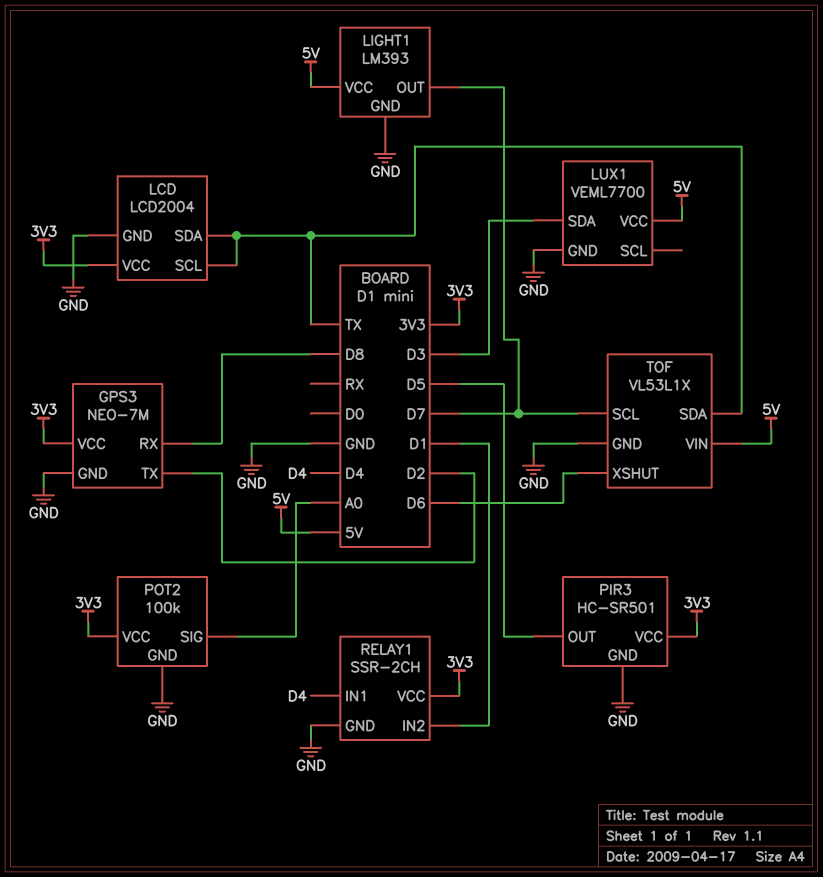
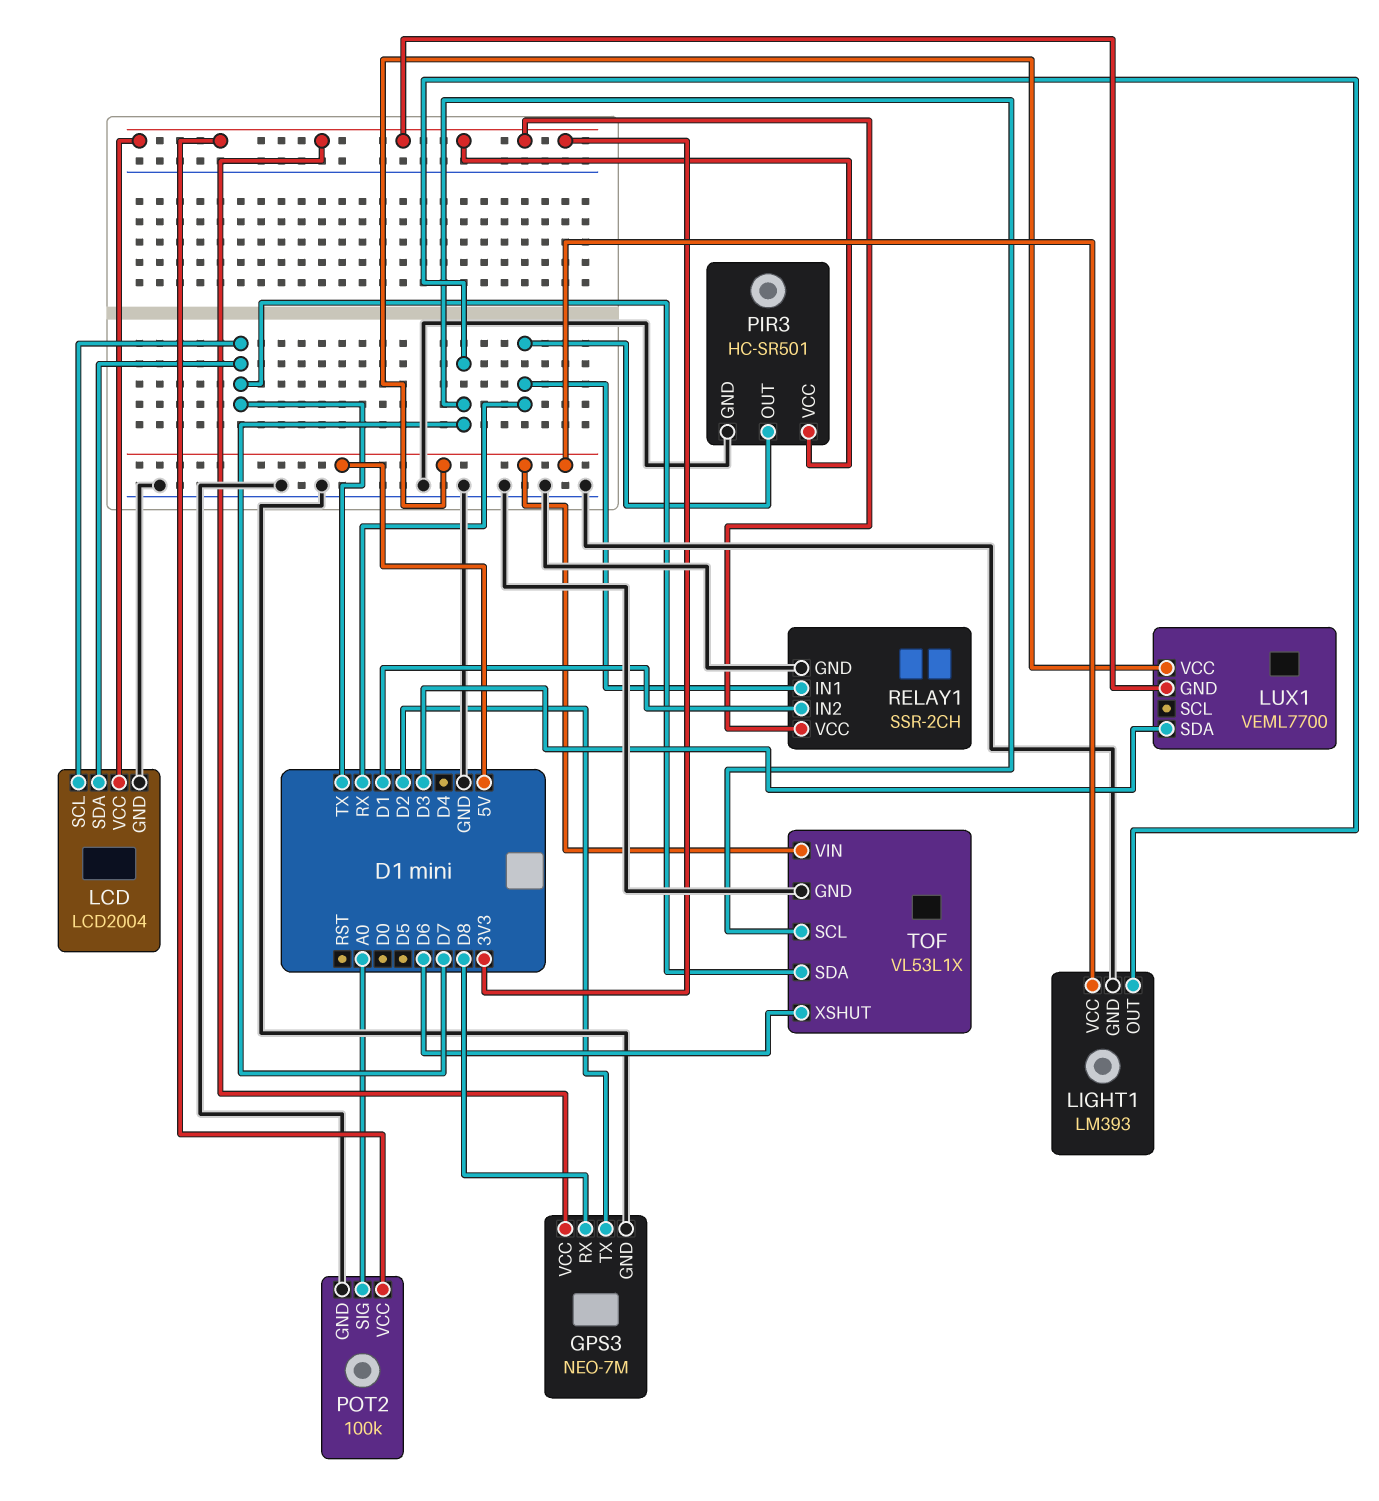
LUX1 pin GND: GND -> 3V3
PIR3 pin OUT: D5 -> RX
RELAY1 pin IN1: D4 -> RX

